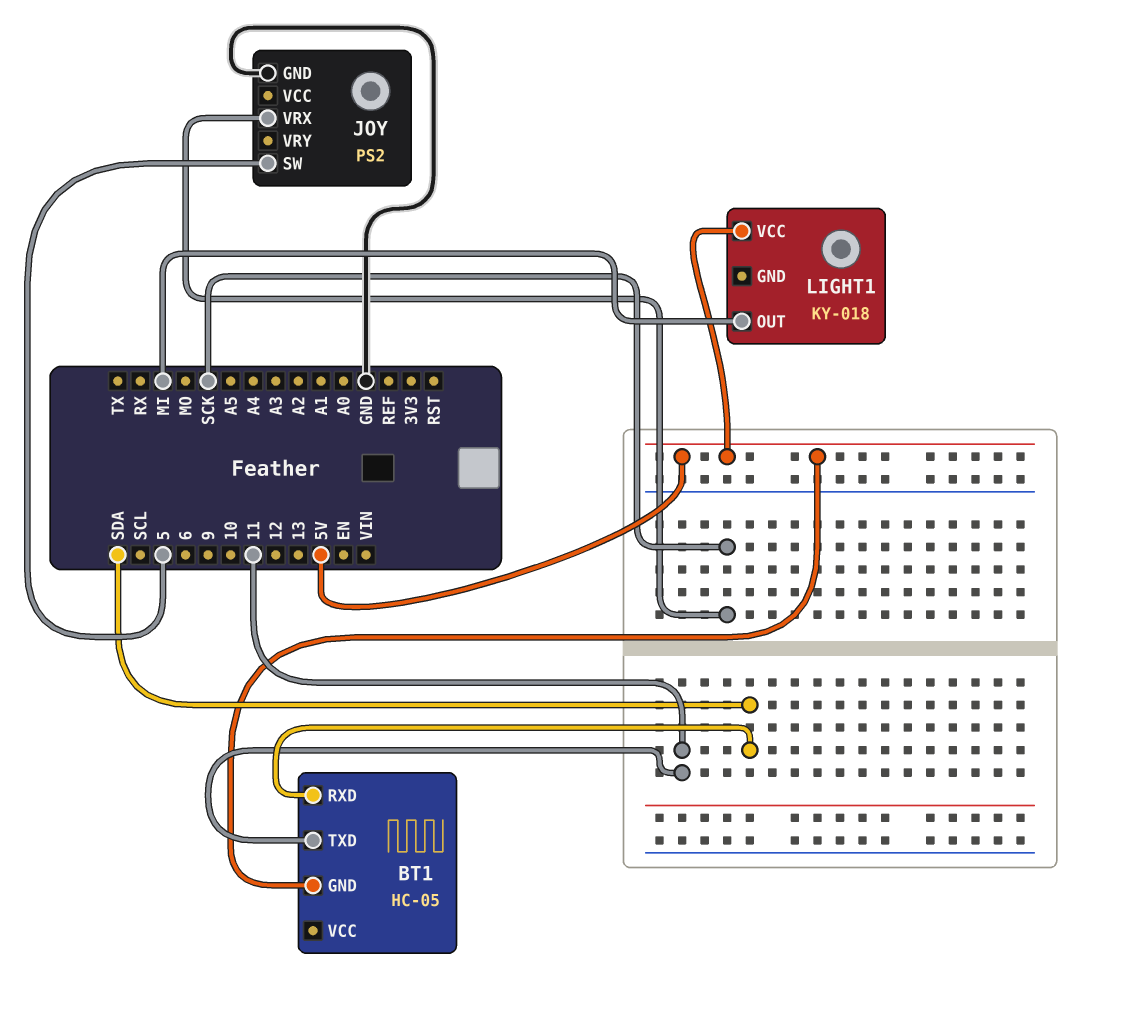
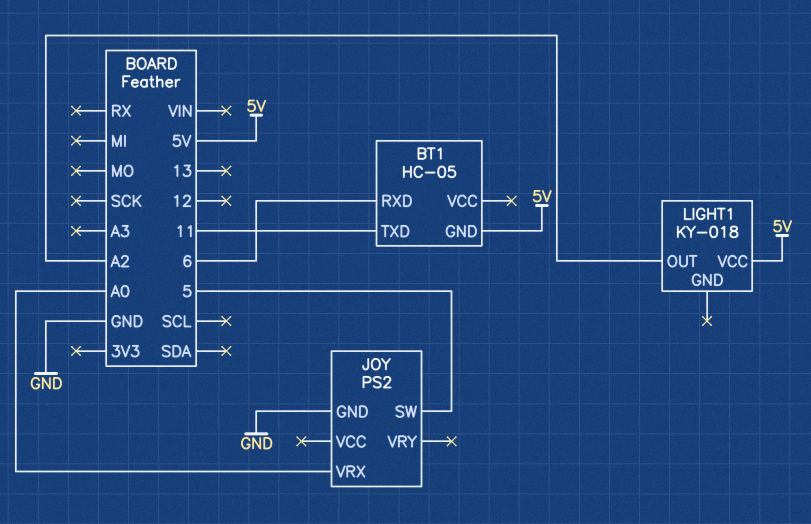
BT1 pin RXD: SDA -> 6
JOY pin VRX: SCK -> A0
LIGHT1 pin OUT: MI -> A2

